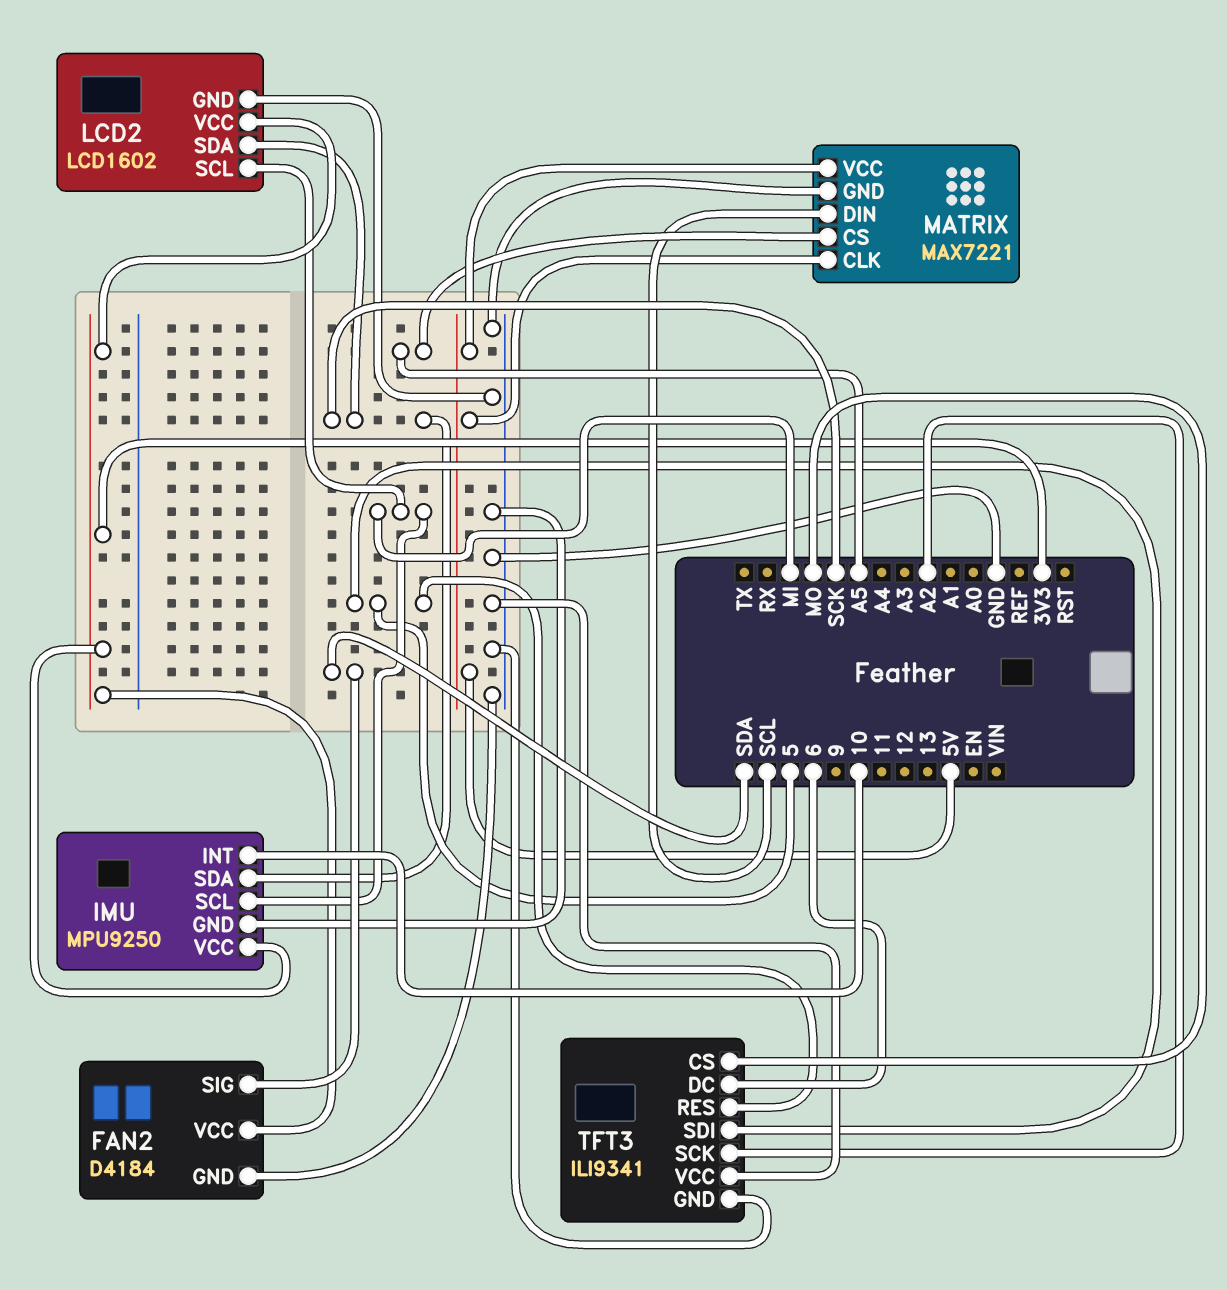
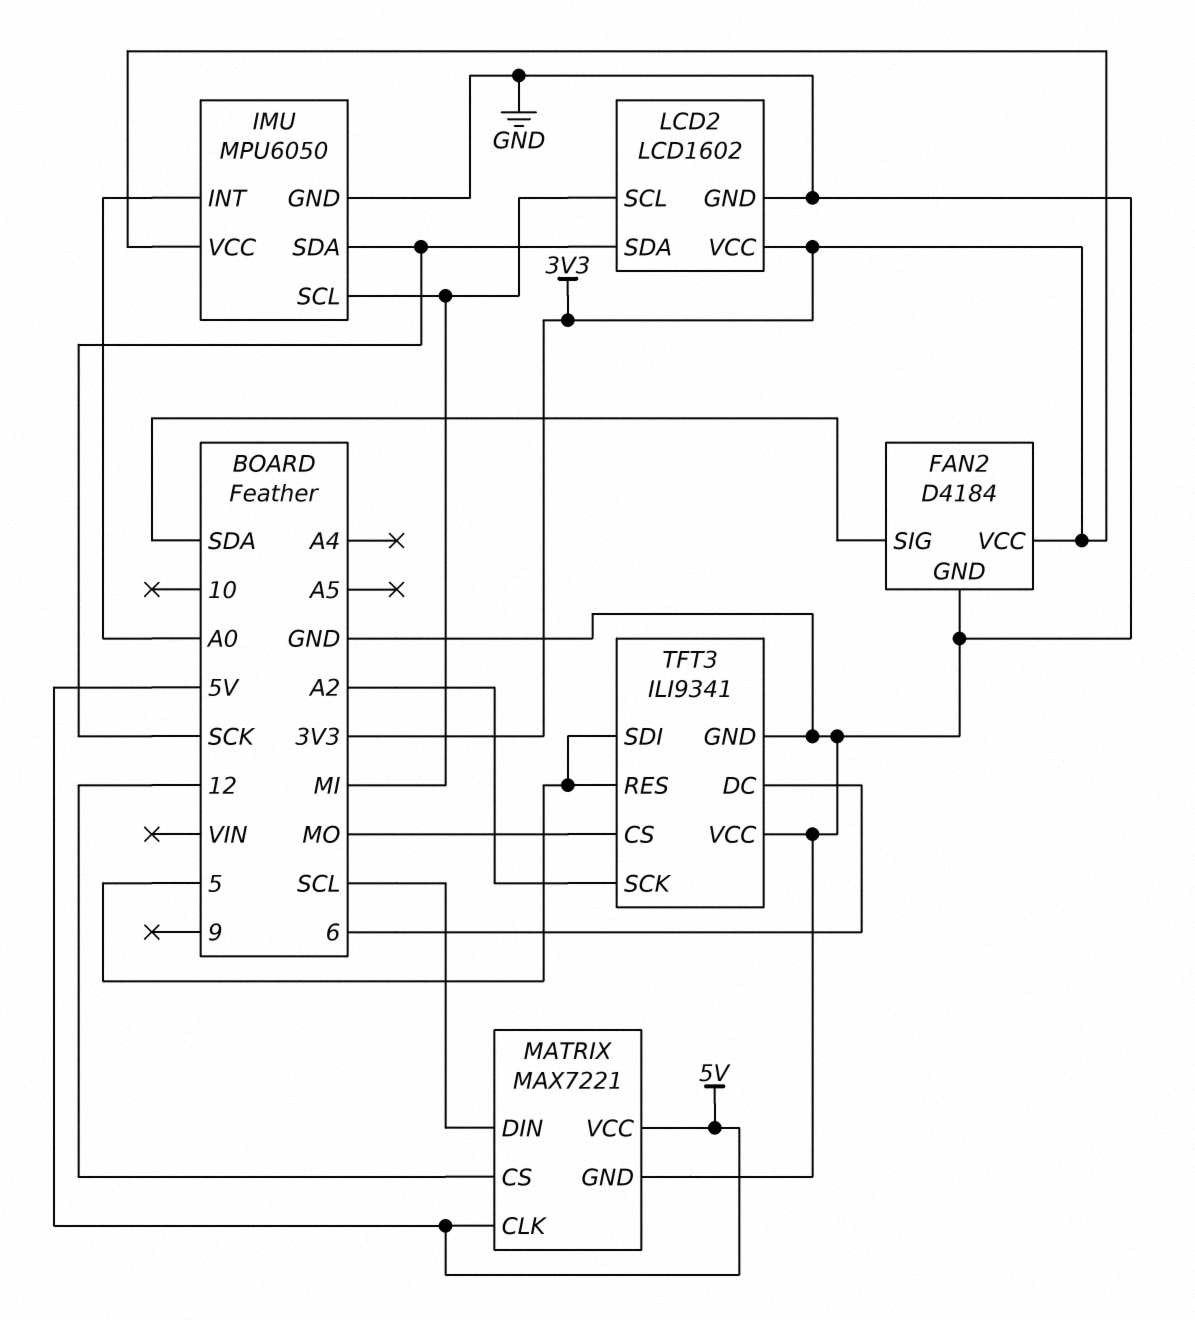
IMU: MPU9250 -> MPU6050
IMU pin INT: 10 -> A0
MATRIX pin CS: A5 -> 12

